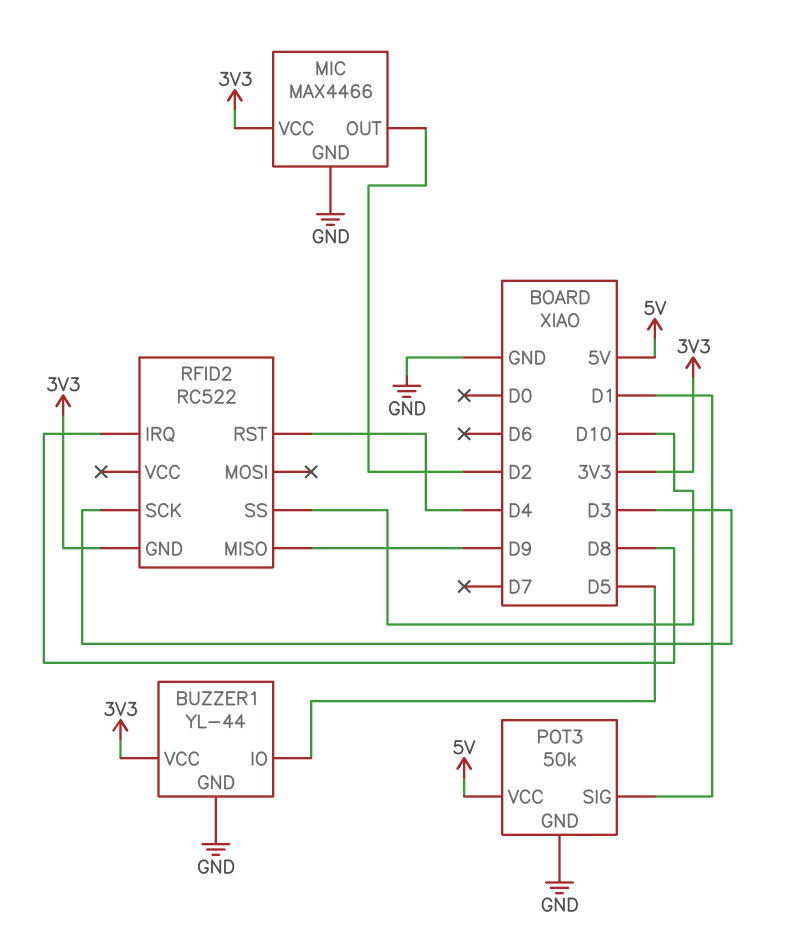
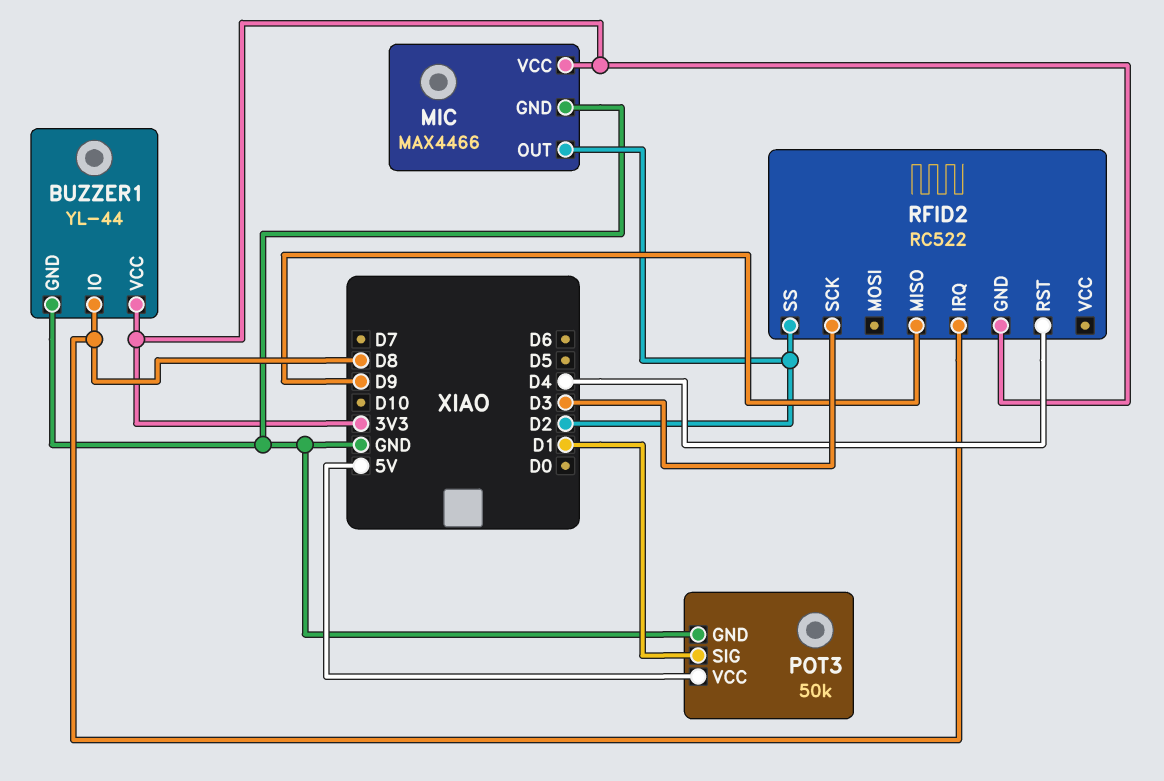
BUZZER1 pin IO: D5 -> D8
RFID2 pin SS: D10 -> D2

